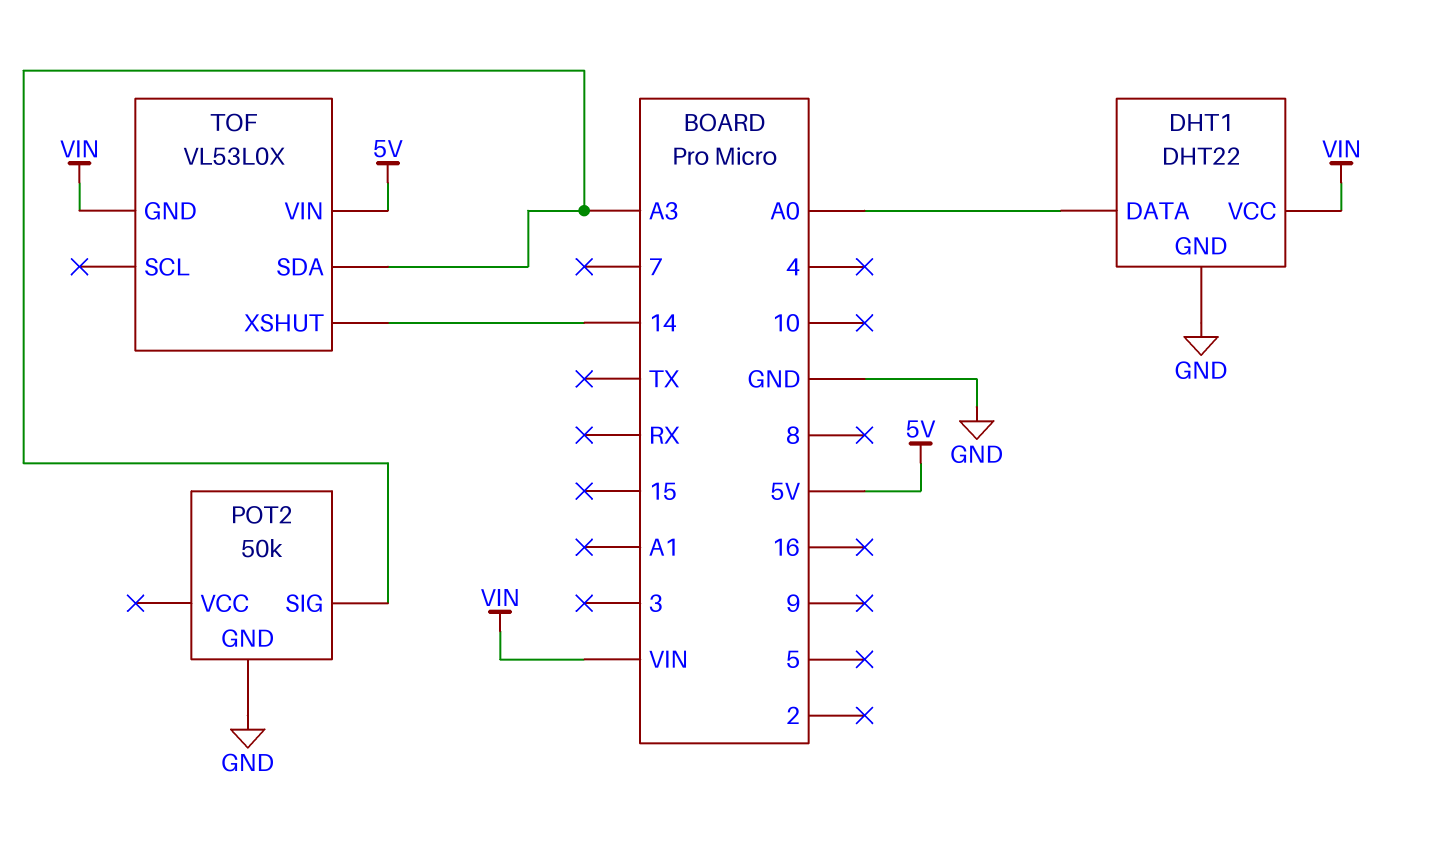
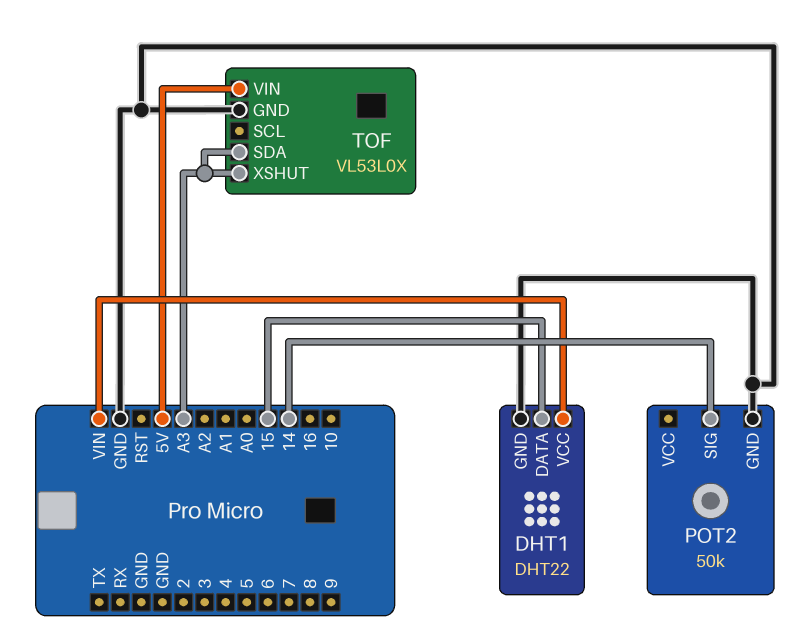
DHT1 pin DATA: A0 -> 15
POT2 pin SIG: A3 -> 14
TOF pin GND: VIN -> GND
TOF pin XSHUT: 14 -> A3

